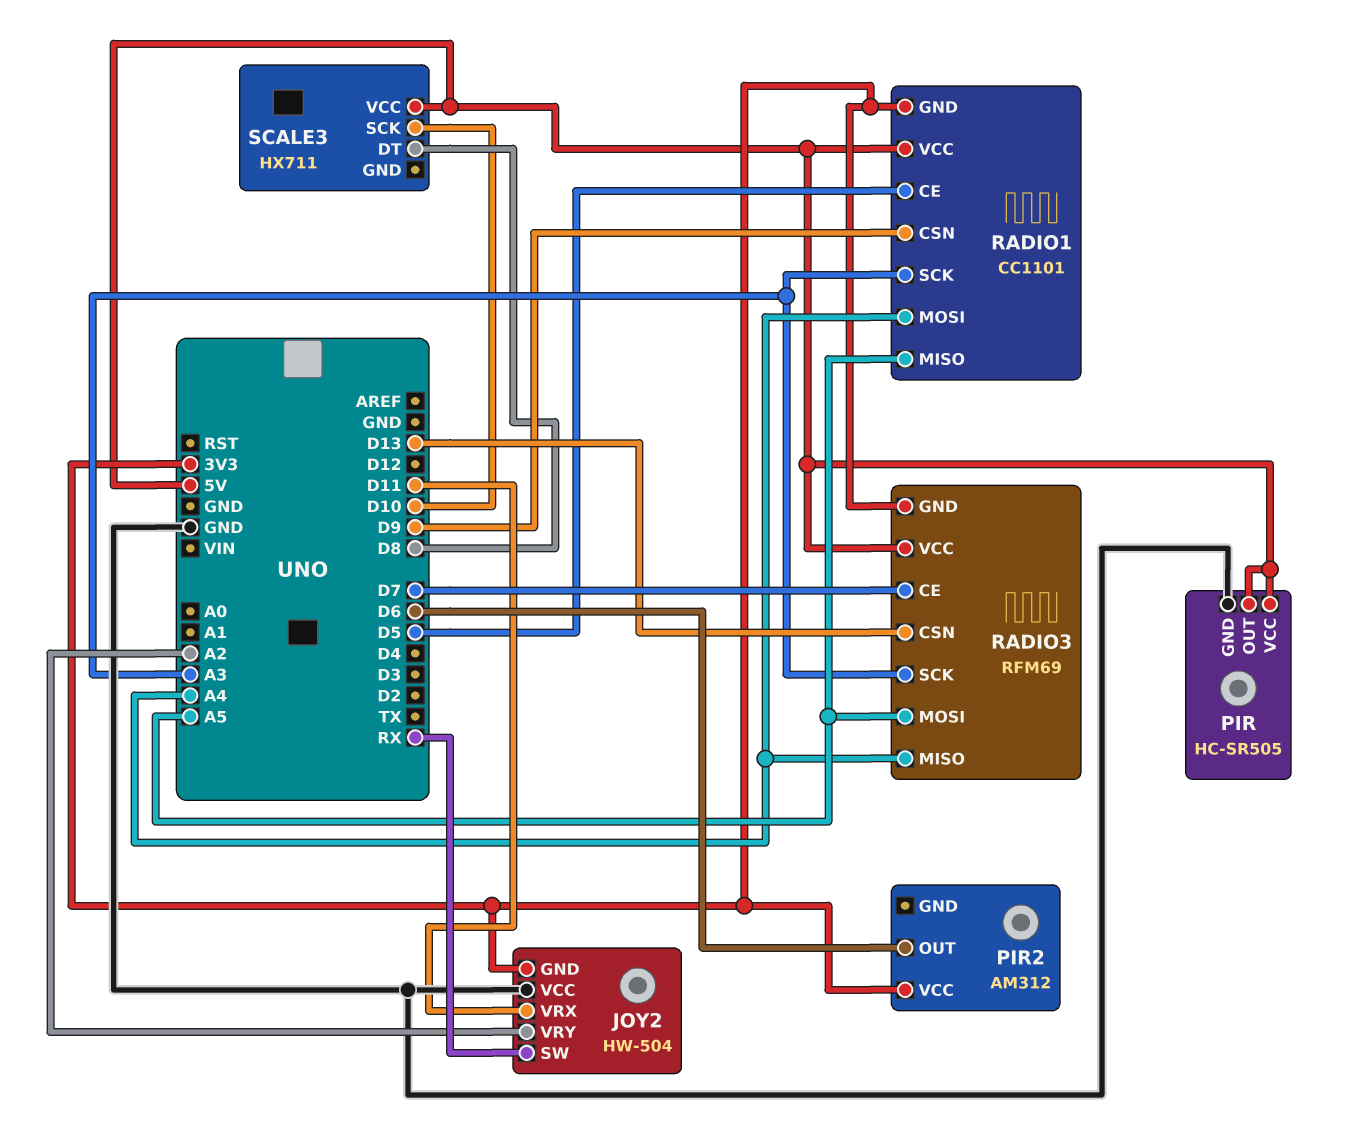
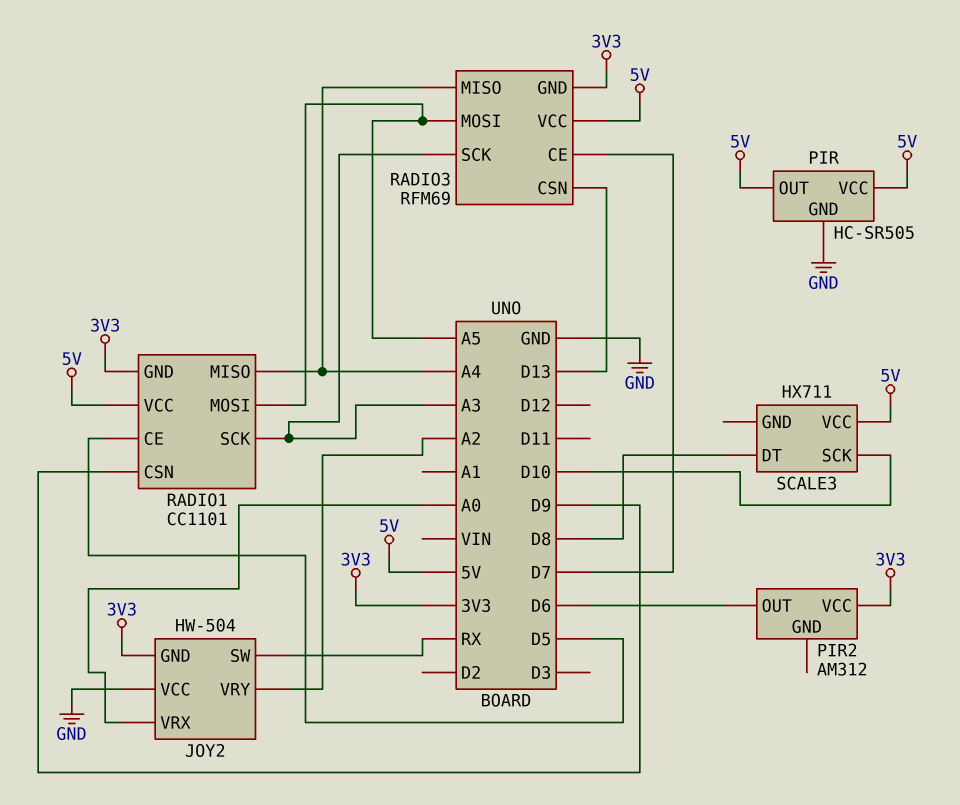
JOY2 pin VRX: D11 -> A0
RADIO1 pin MISO: A5 -> A4
RADIO1 pin MOSI: A4 -> A5

